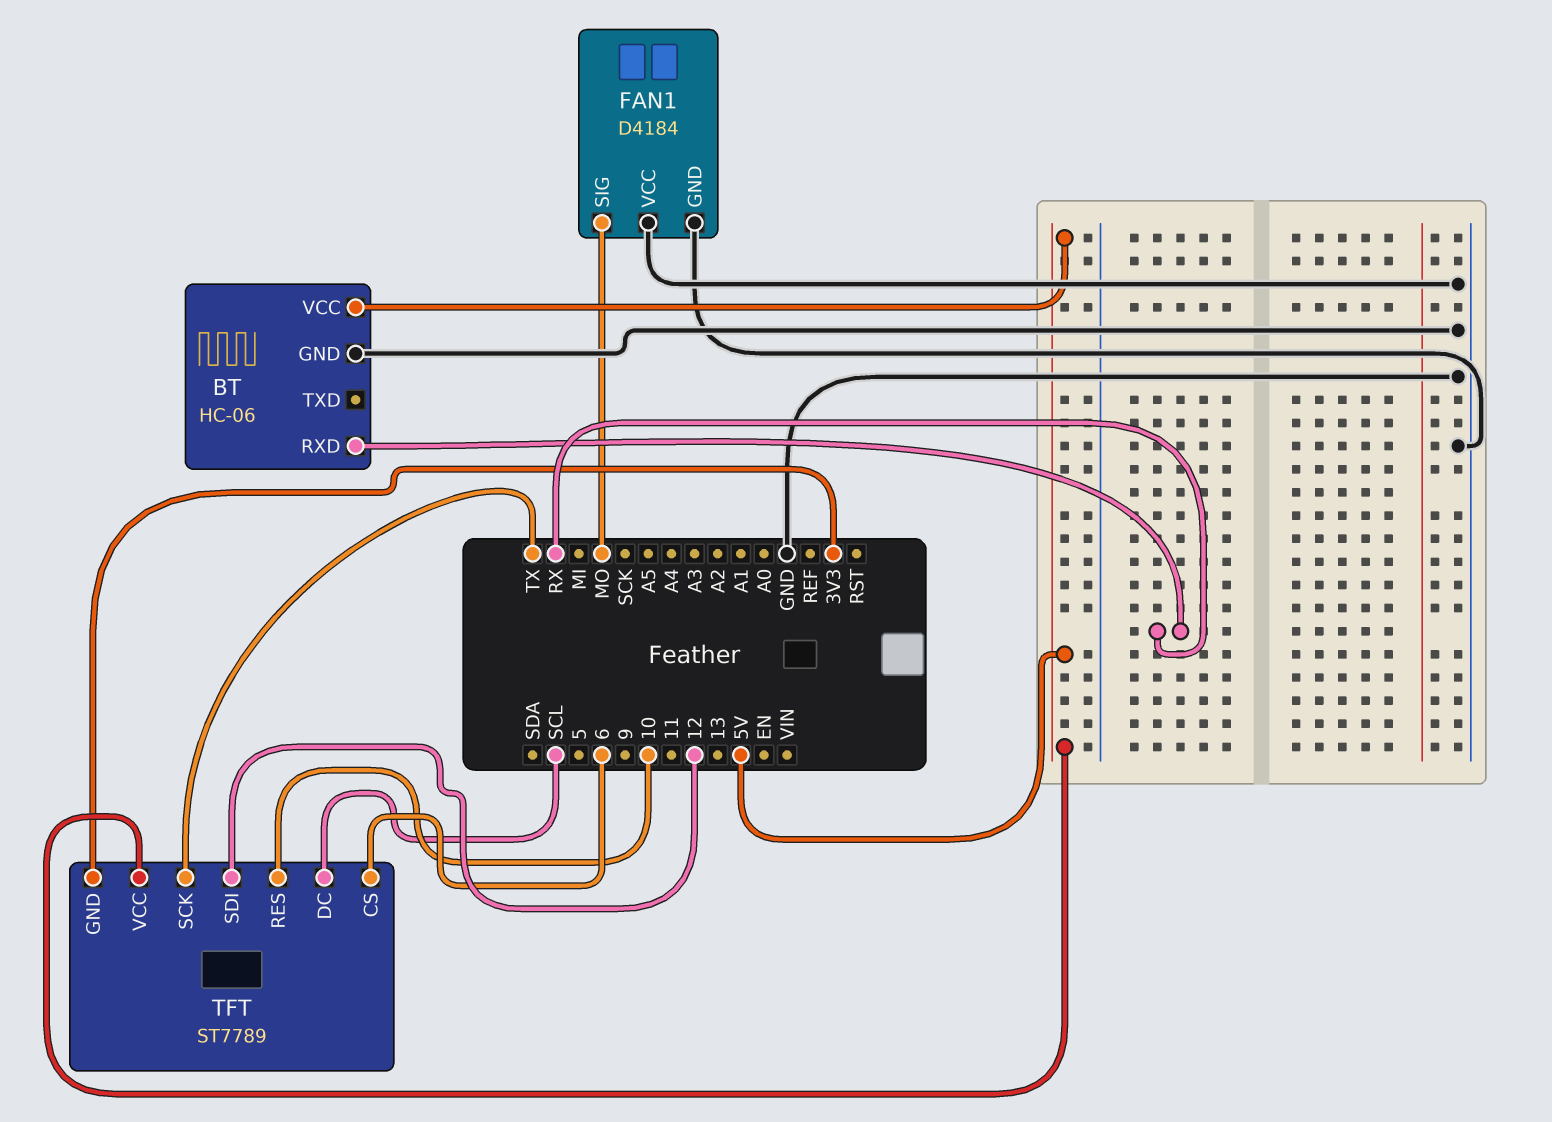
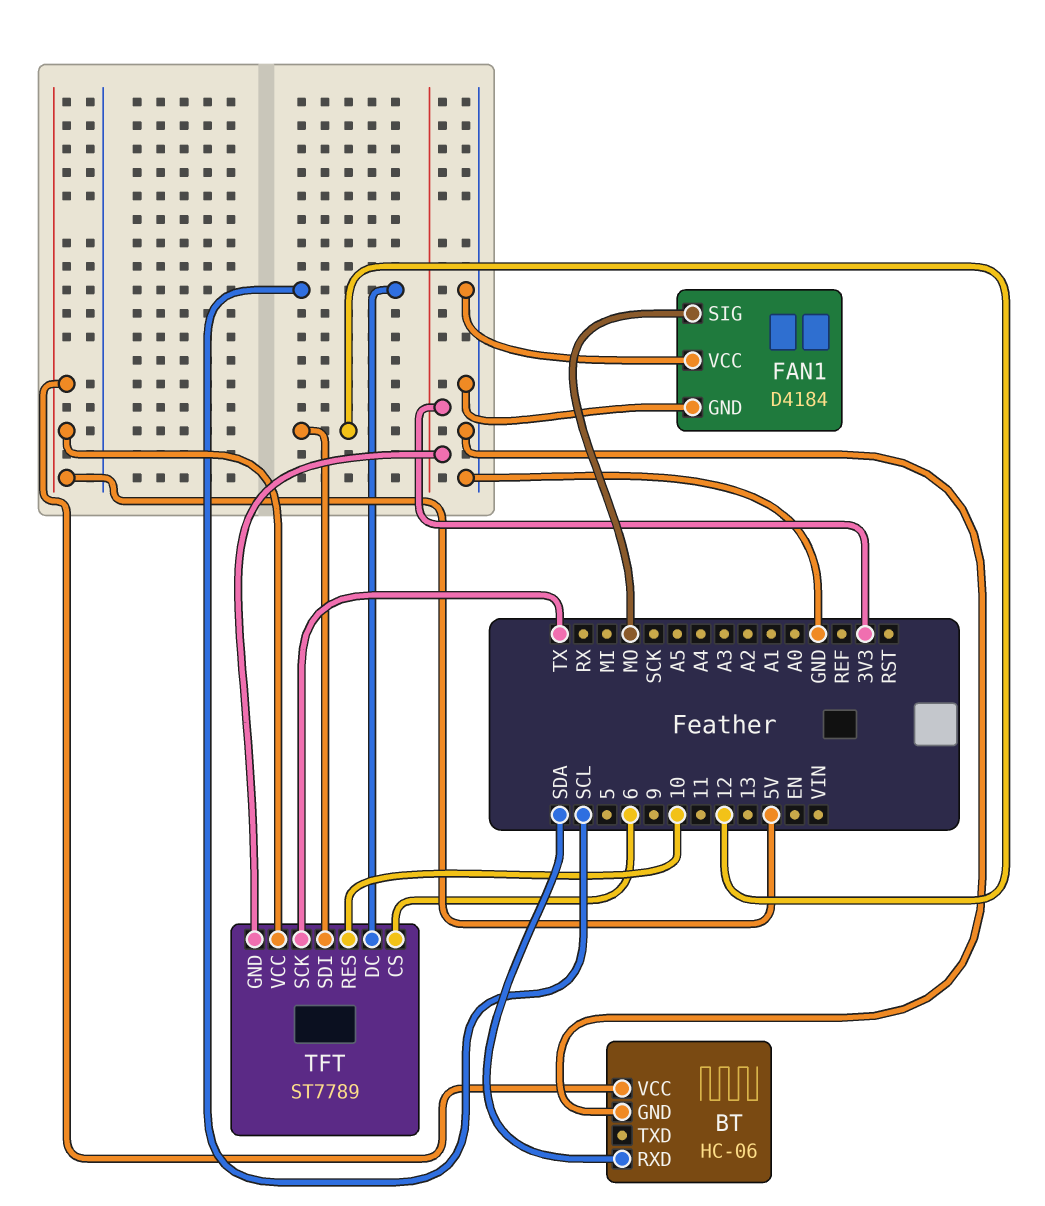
BT pin RXD: RX -> SDA

